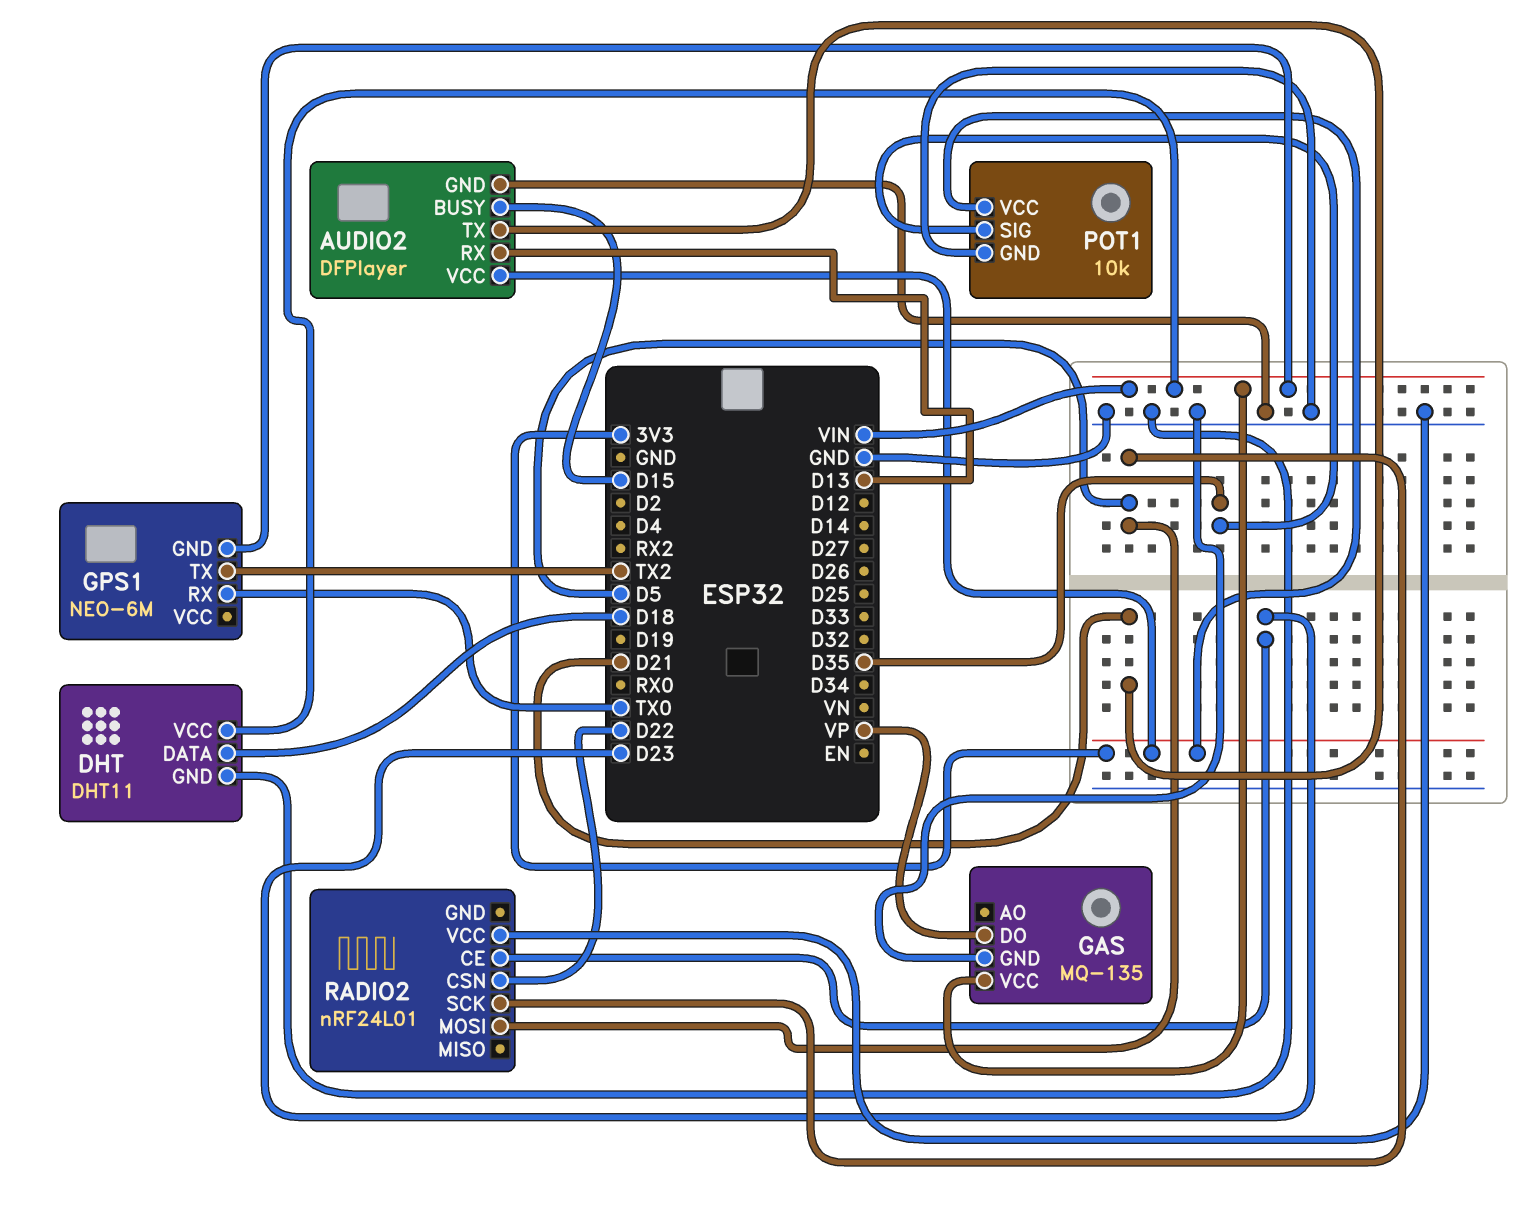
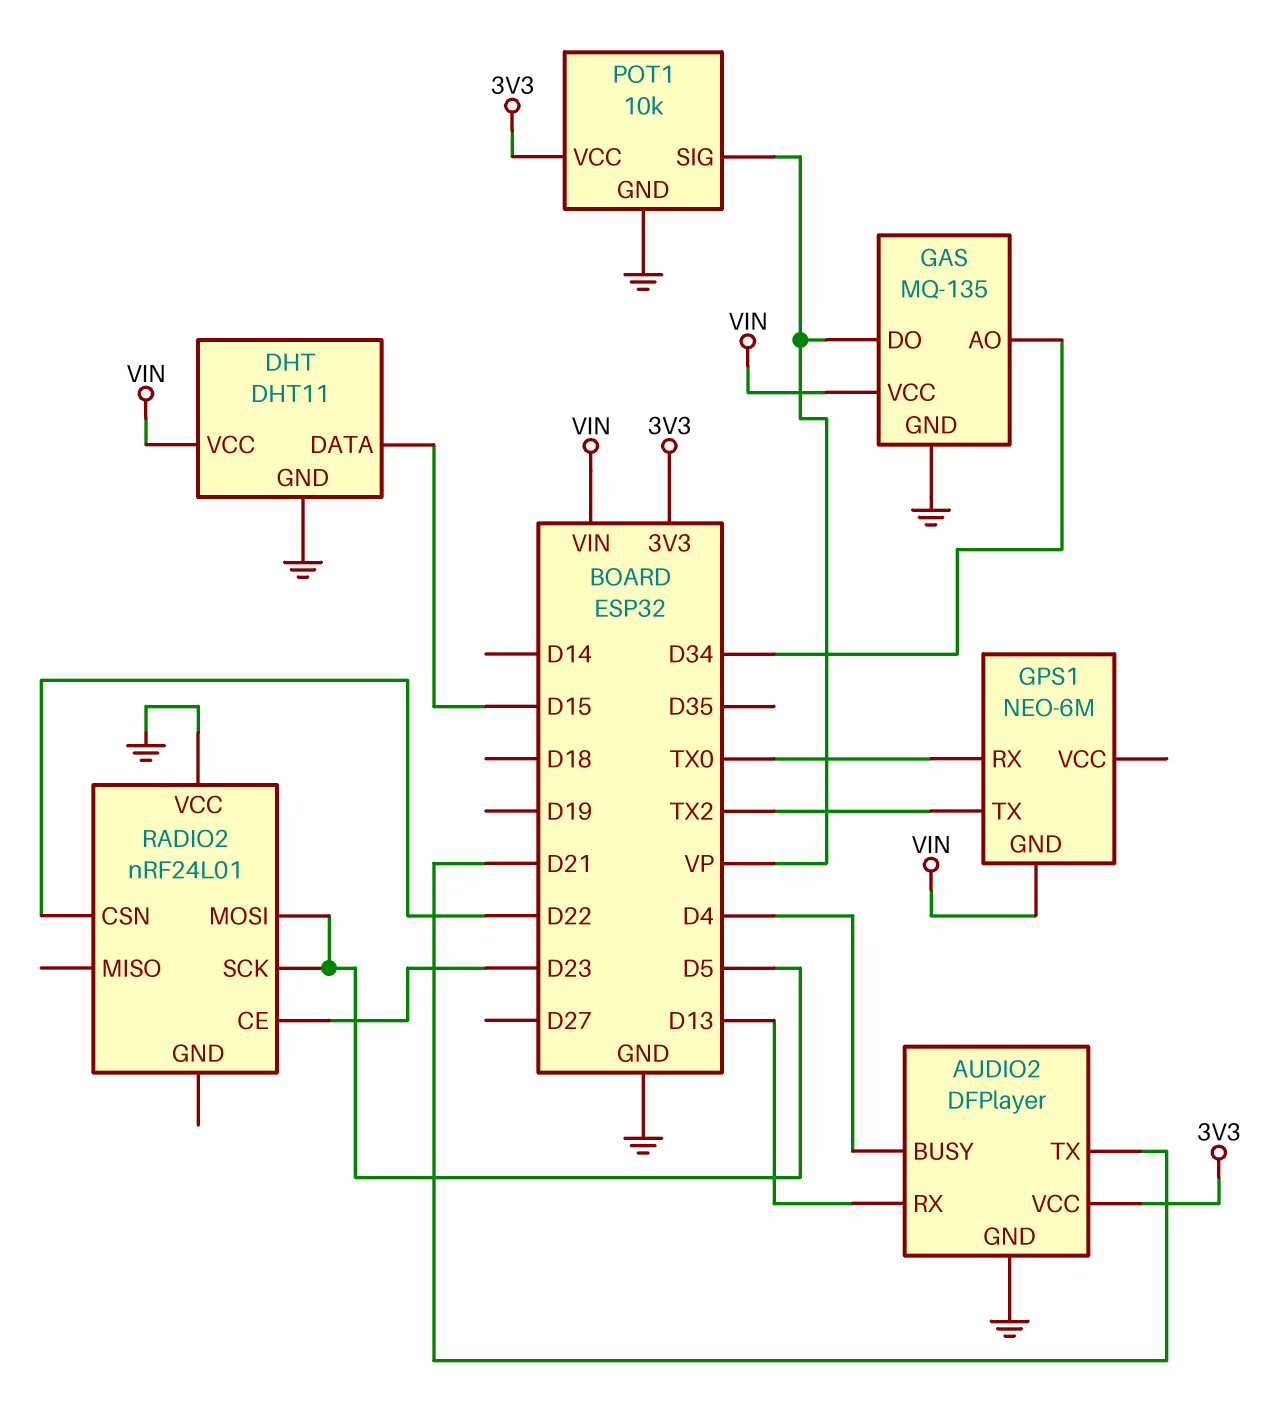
AUDIO2 pin BUSY: D15 -> D4
DHT pin DATA: D18 -> D15
GAS pin AO: none -> D34
POT1 pin SIG: D35 -> VP

